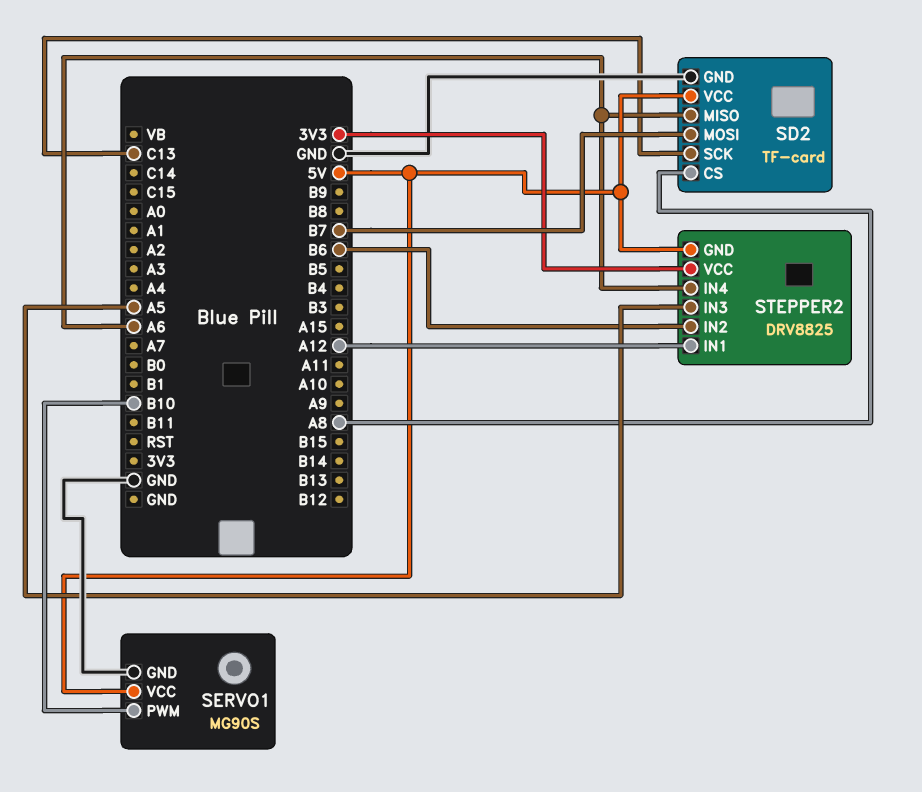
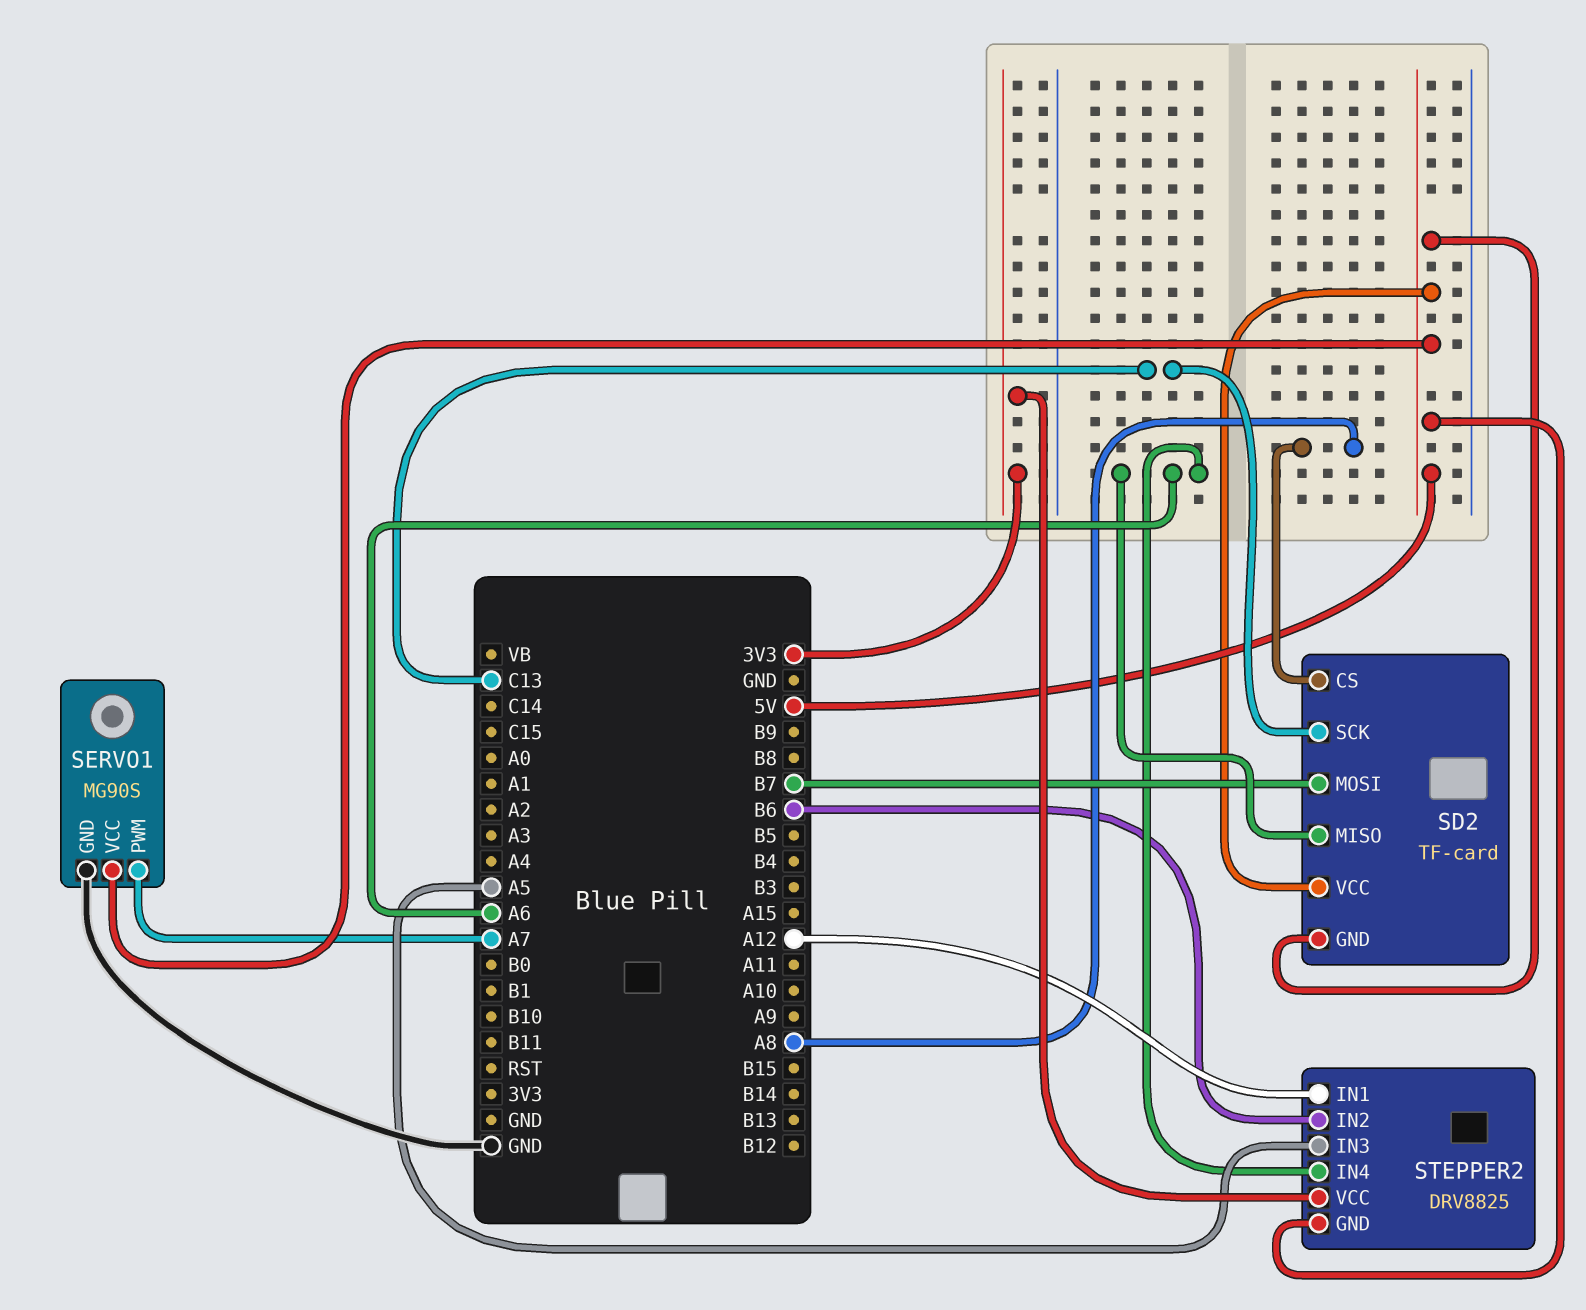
SD2 pin GND: GND -> 5V
SERVO1 pin PWM: B10 -> A7

